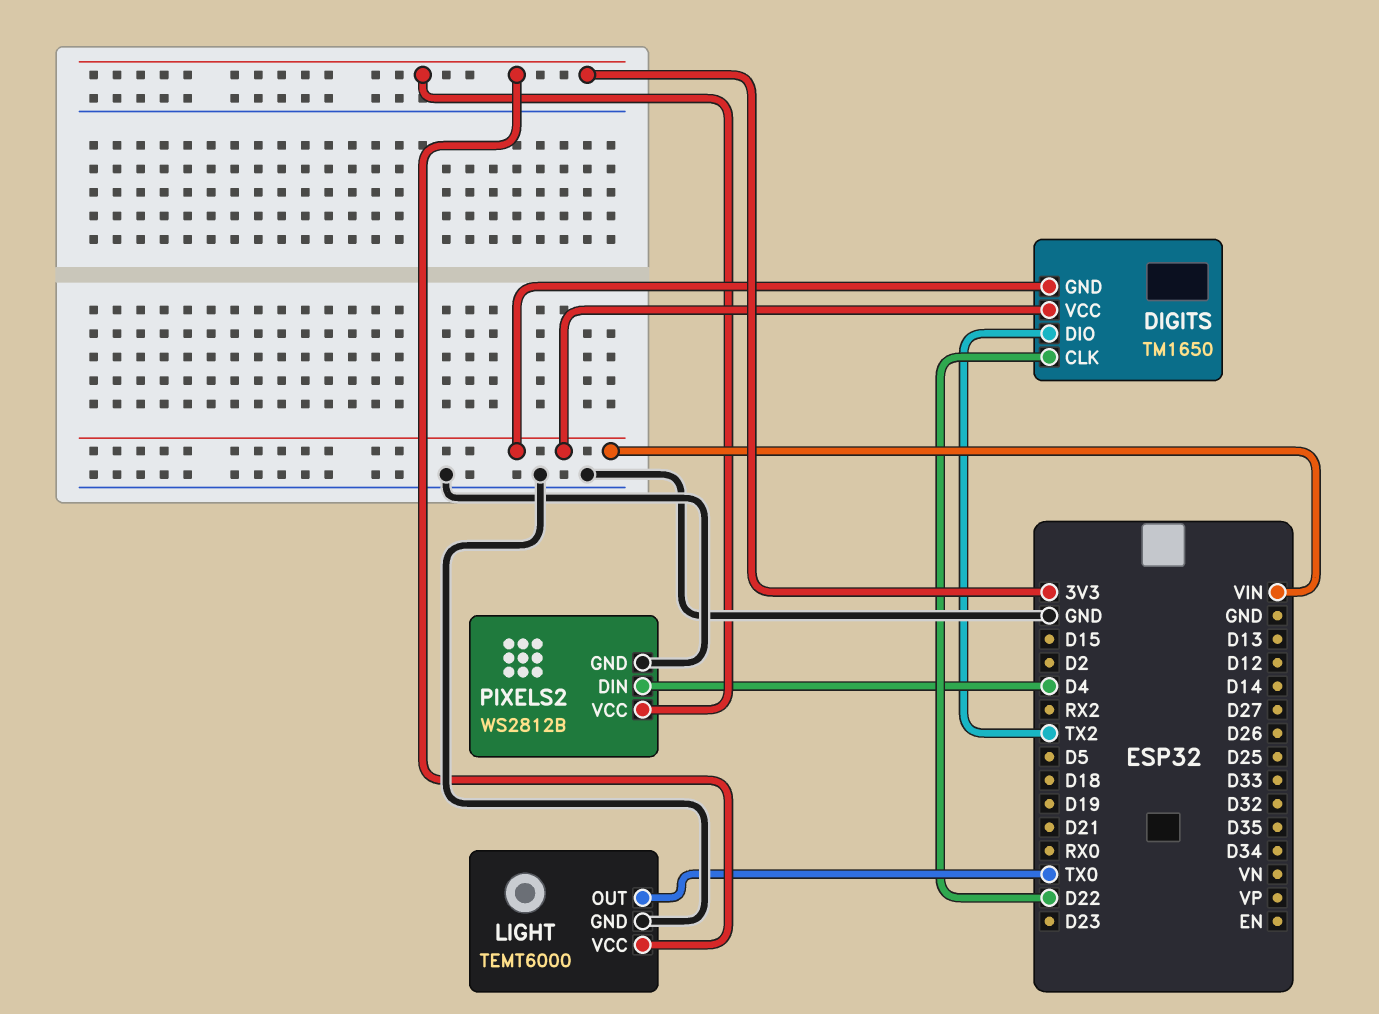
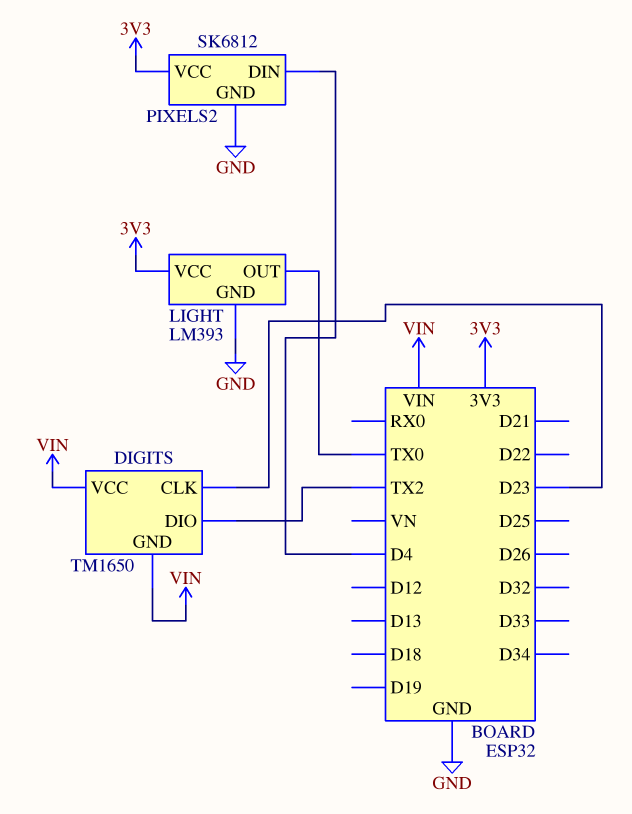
DIGITS pin CLK: D22 -> D23
LIGHT: TEMT6000 -> LM393
PIXELS2: WS2812B -> SK6812

